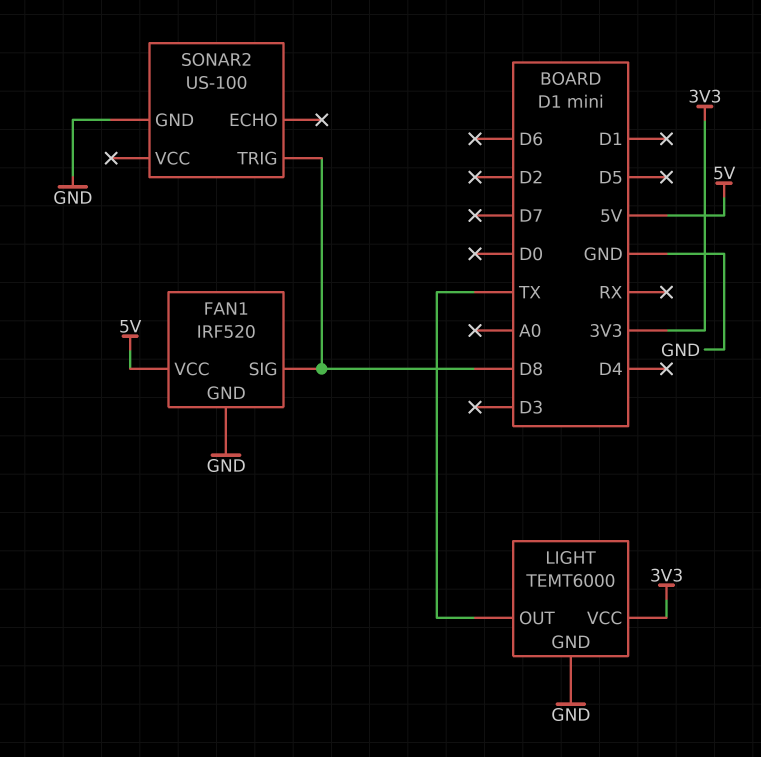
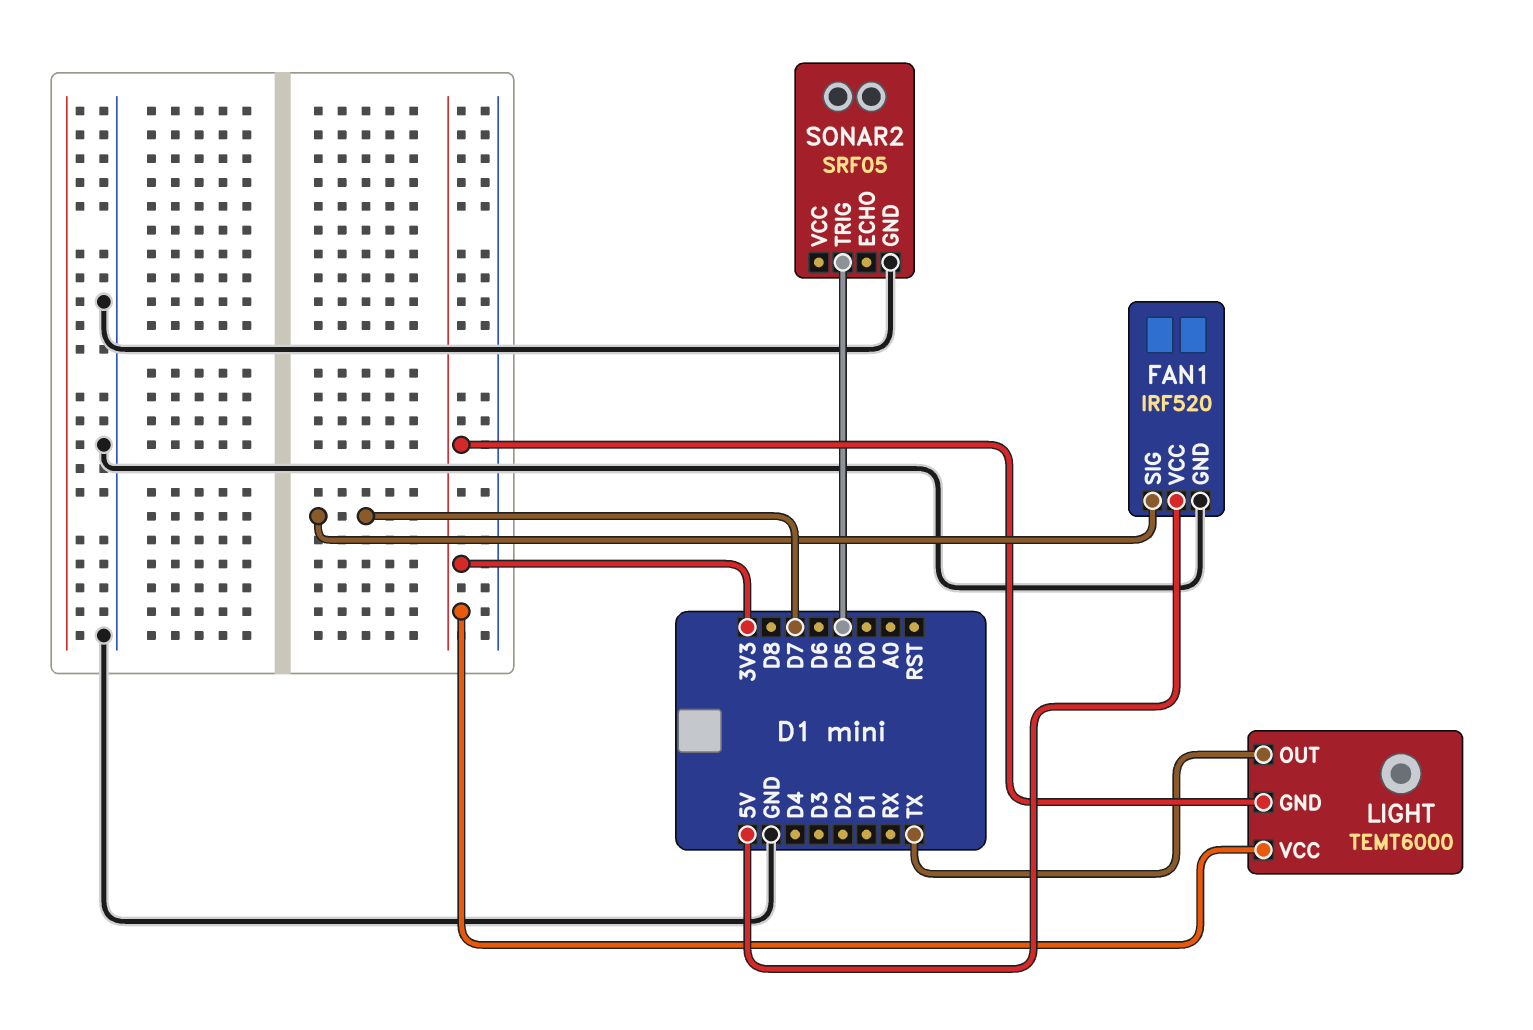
FAN1 pin SIG: D8 -> D7
LIGHT pin GND: GND -> 3V3
SONAR2: US-100 -> SRF05
SONAR2 pin TRIG: D8 -> D5

